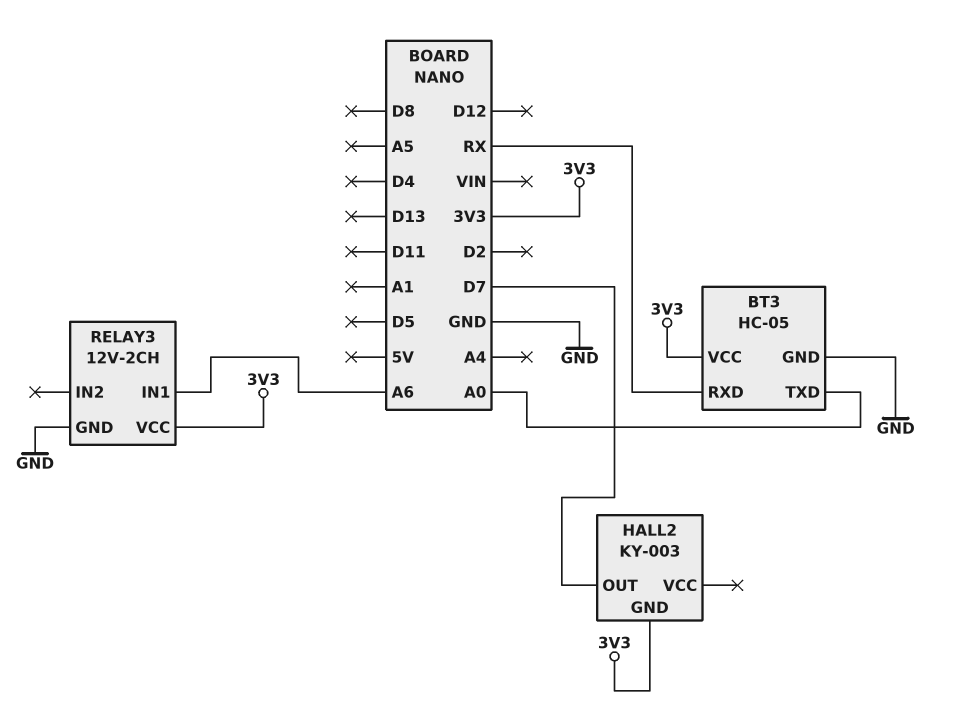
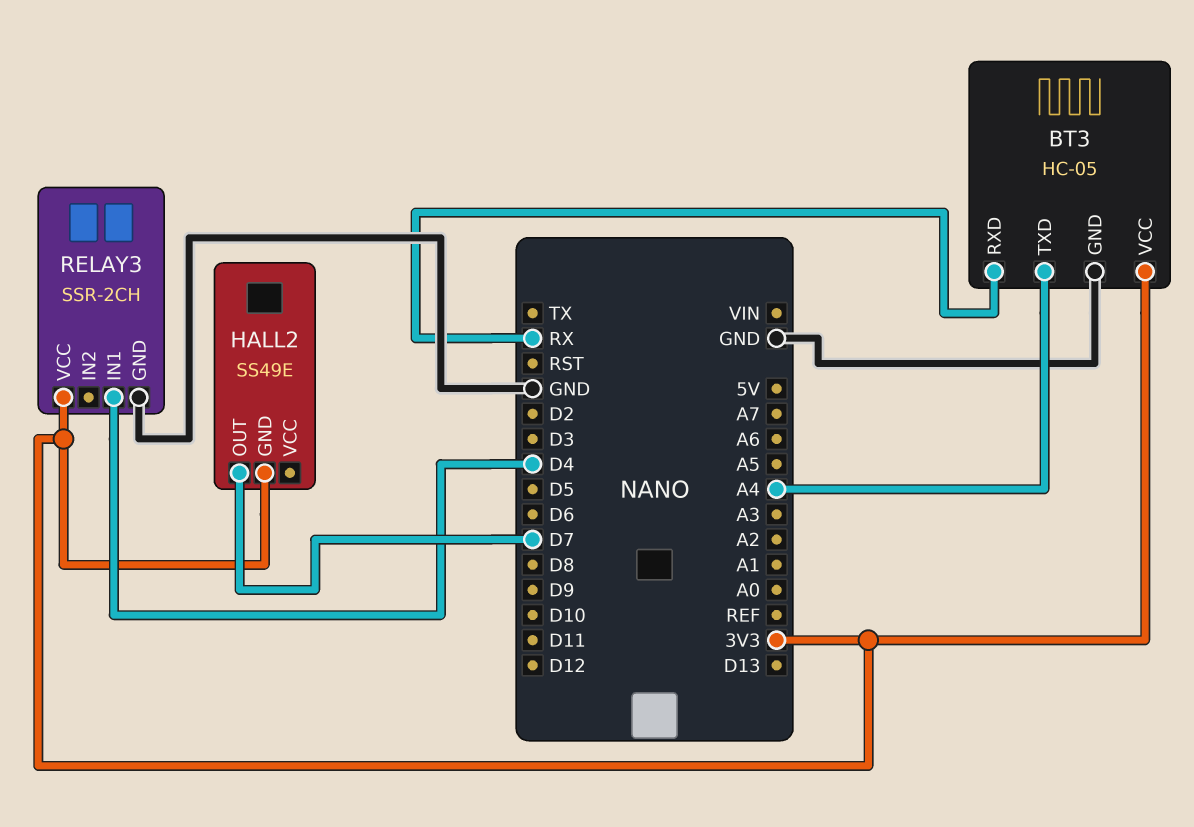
BT3 pin TXD: A0 -> A4
HALL2: KY-003 -> SS49E
RELAY3: 12V-2CH -> SSR-2CH
RELAY3 pin IN1: A6 -> D4

